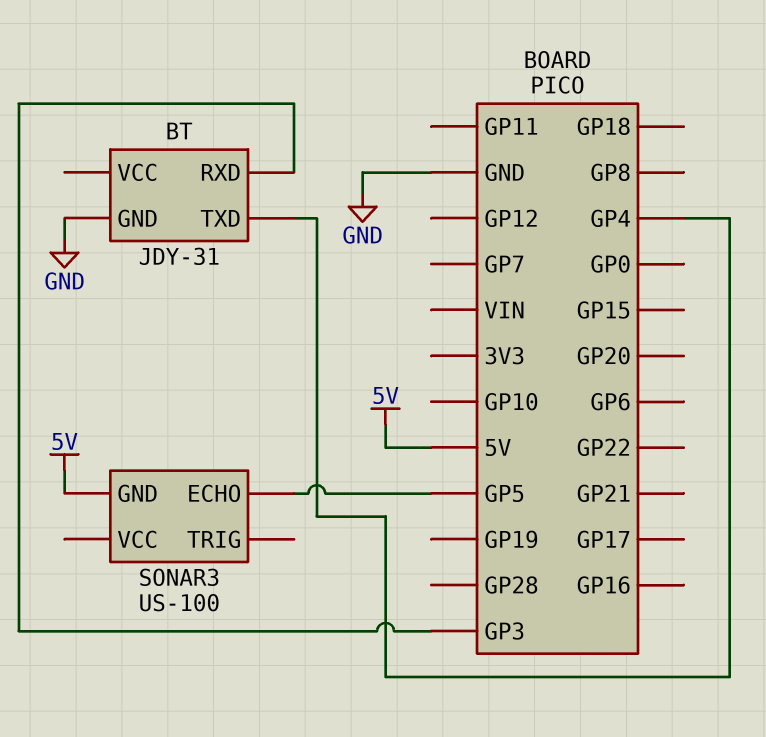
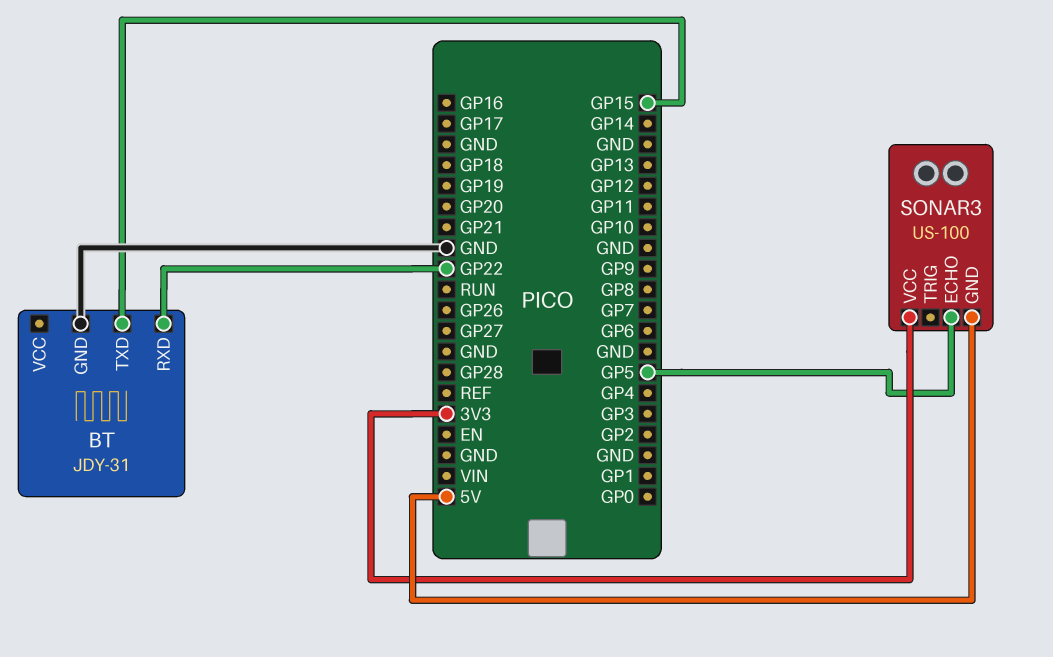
BT pin RXD: GP3 -> GP22
BT pin TXD: GP4 -> GP15
SONAR3 pin VCC: none -> 3V3

